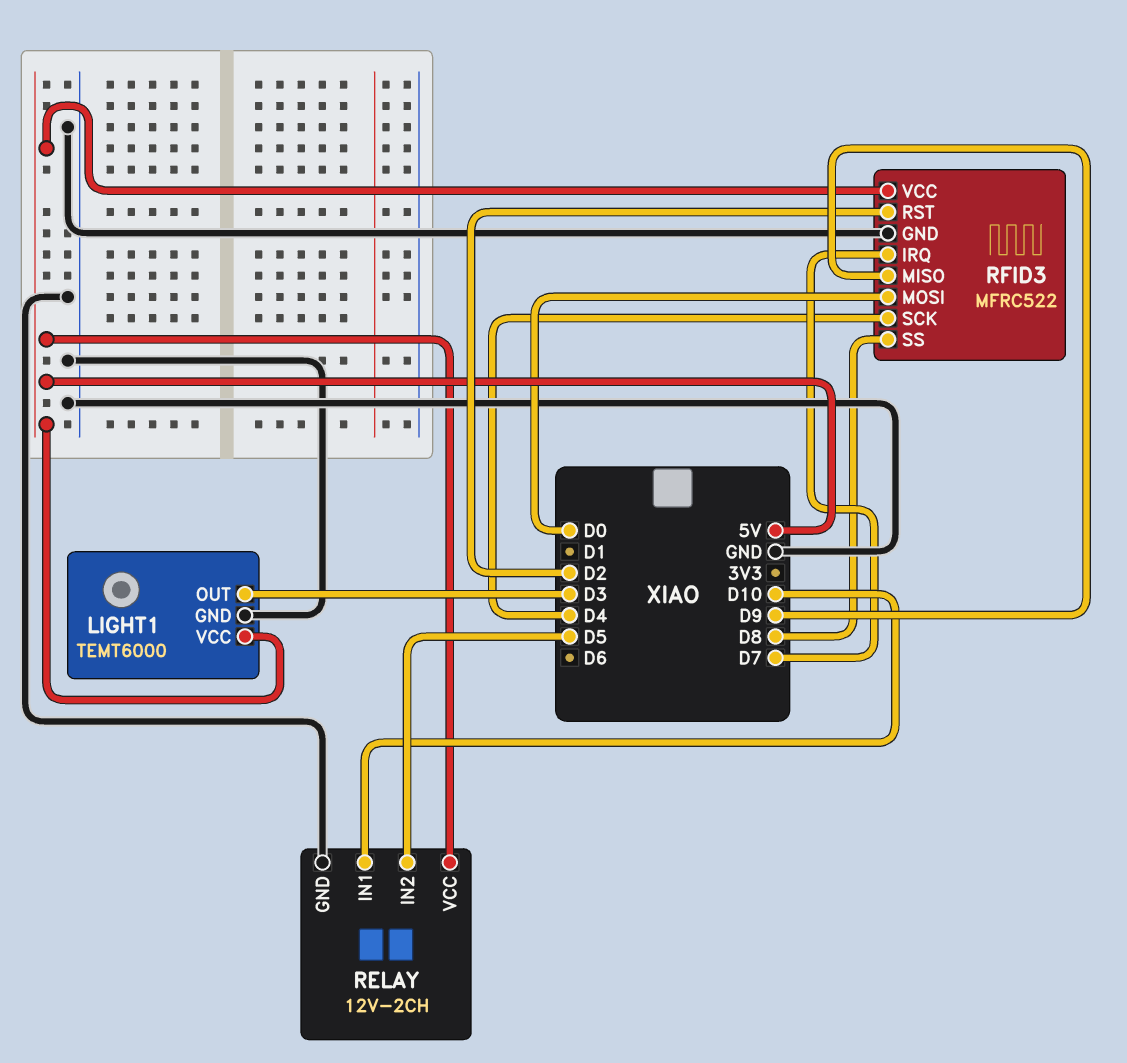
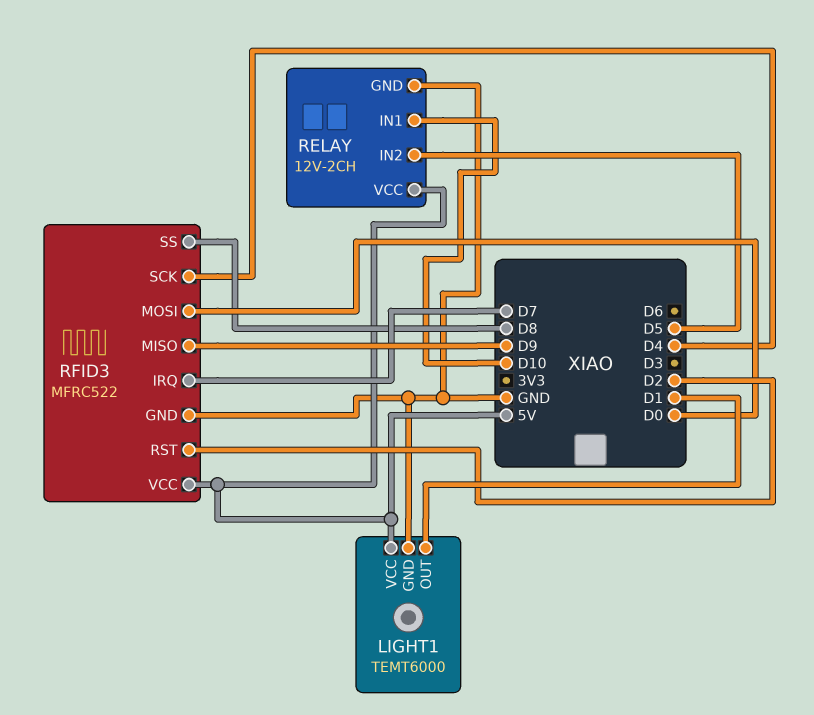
LIGHT1 pin OUT: D3 -> D1

